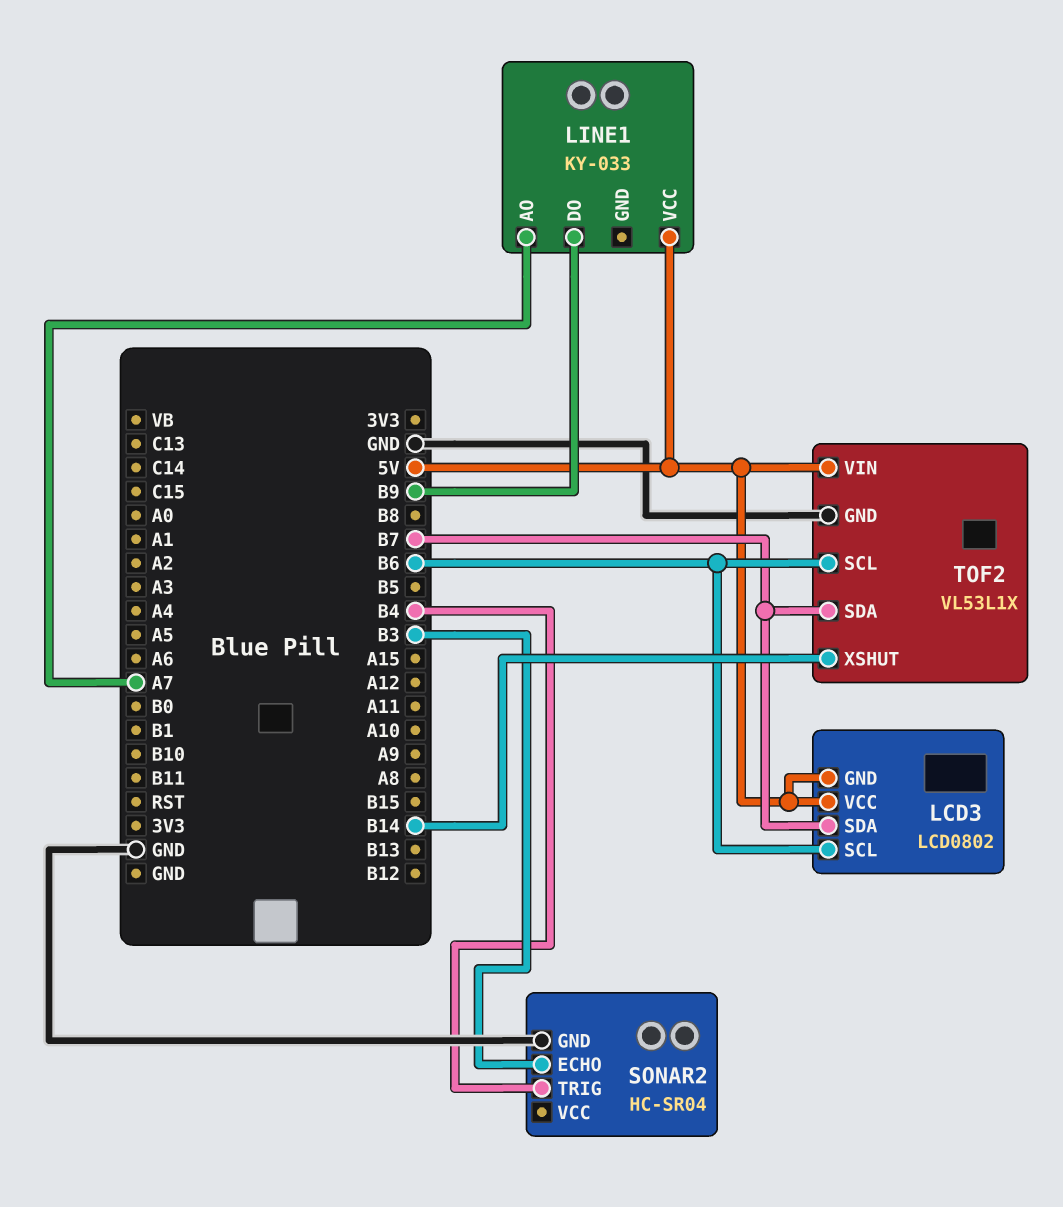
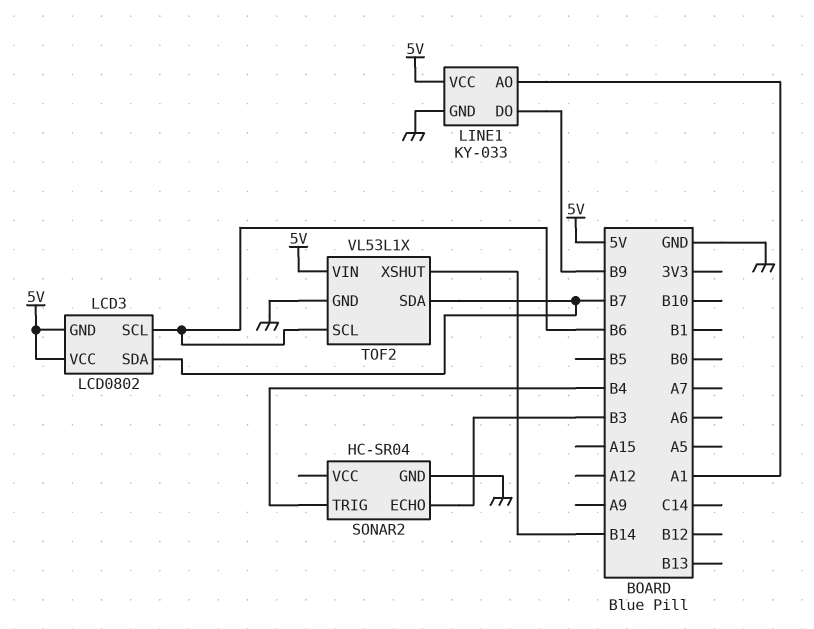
LINE1 pin AO: A7 -> A1
LINE1 pin GND: none -> GND

